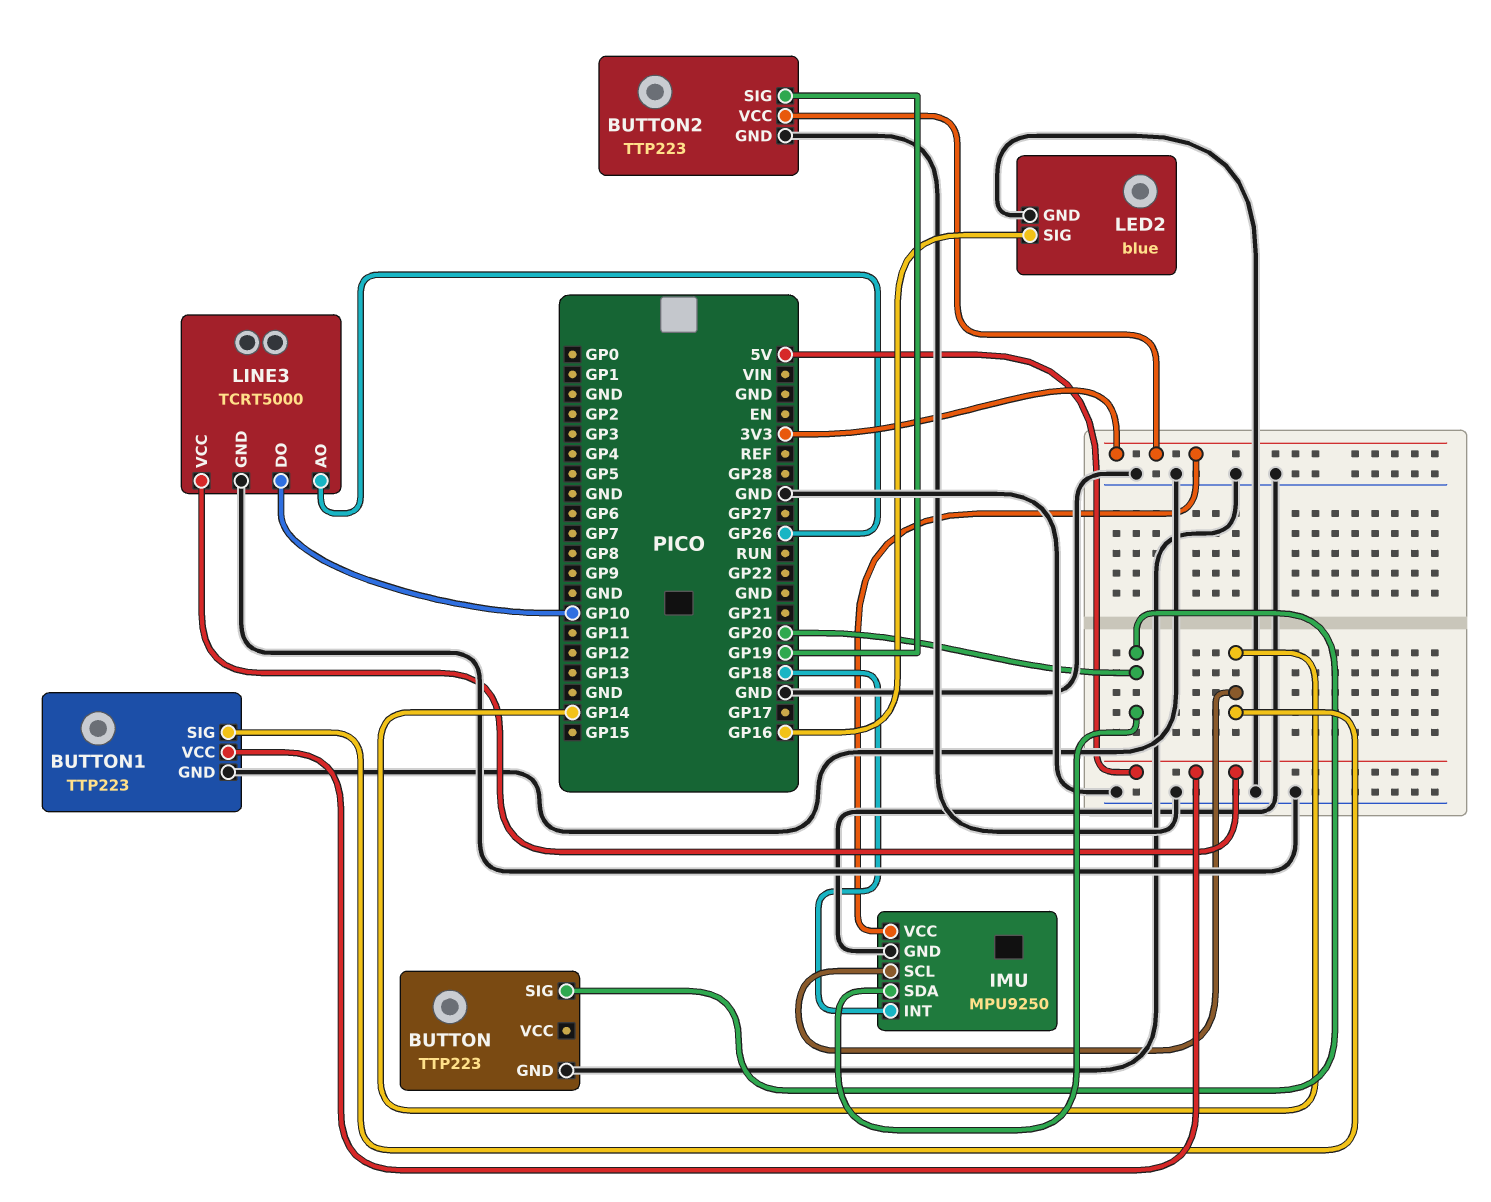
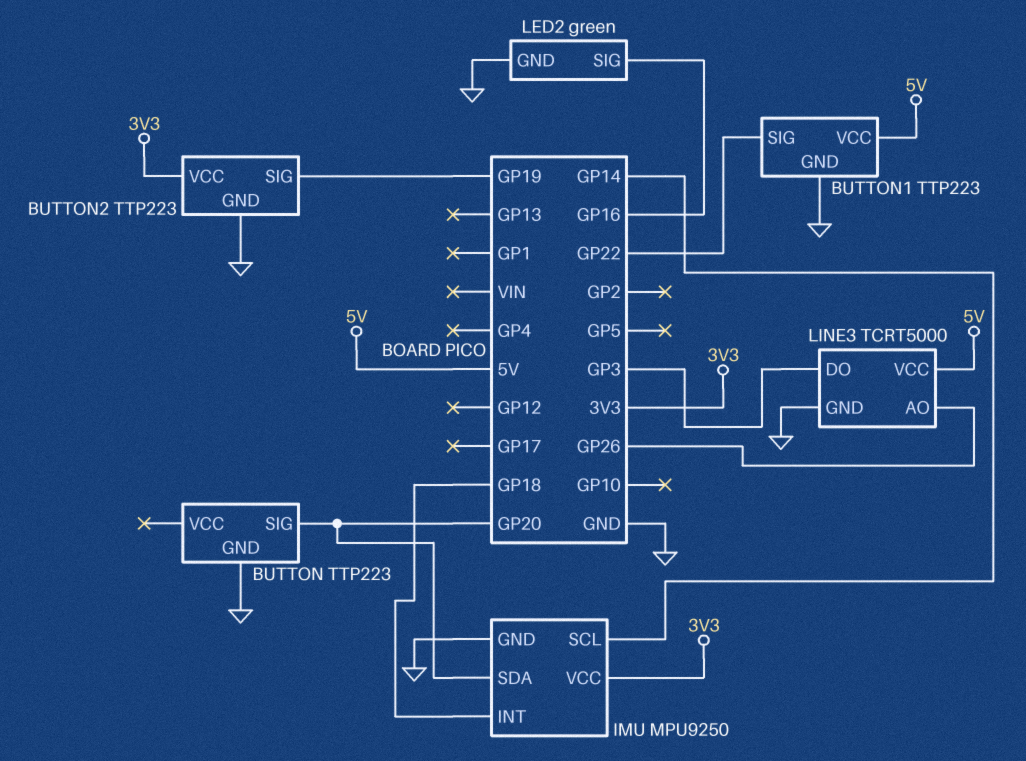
BUTTON1 pin SIG: GP14 -> GP22
LED2: blue -> green
LINE3 pin DO: GP10 -> GP3

